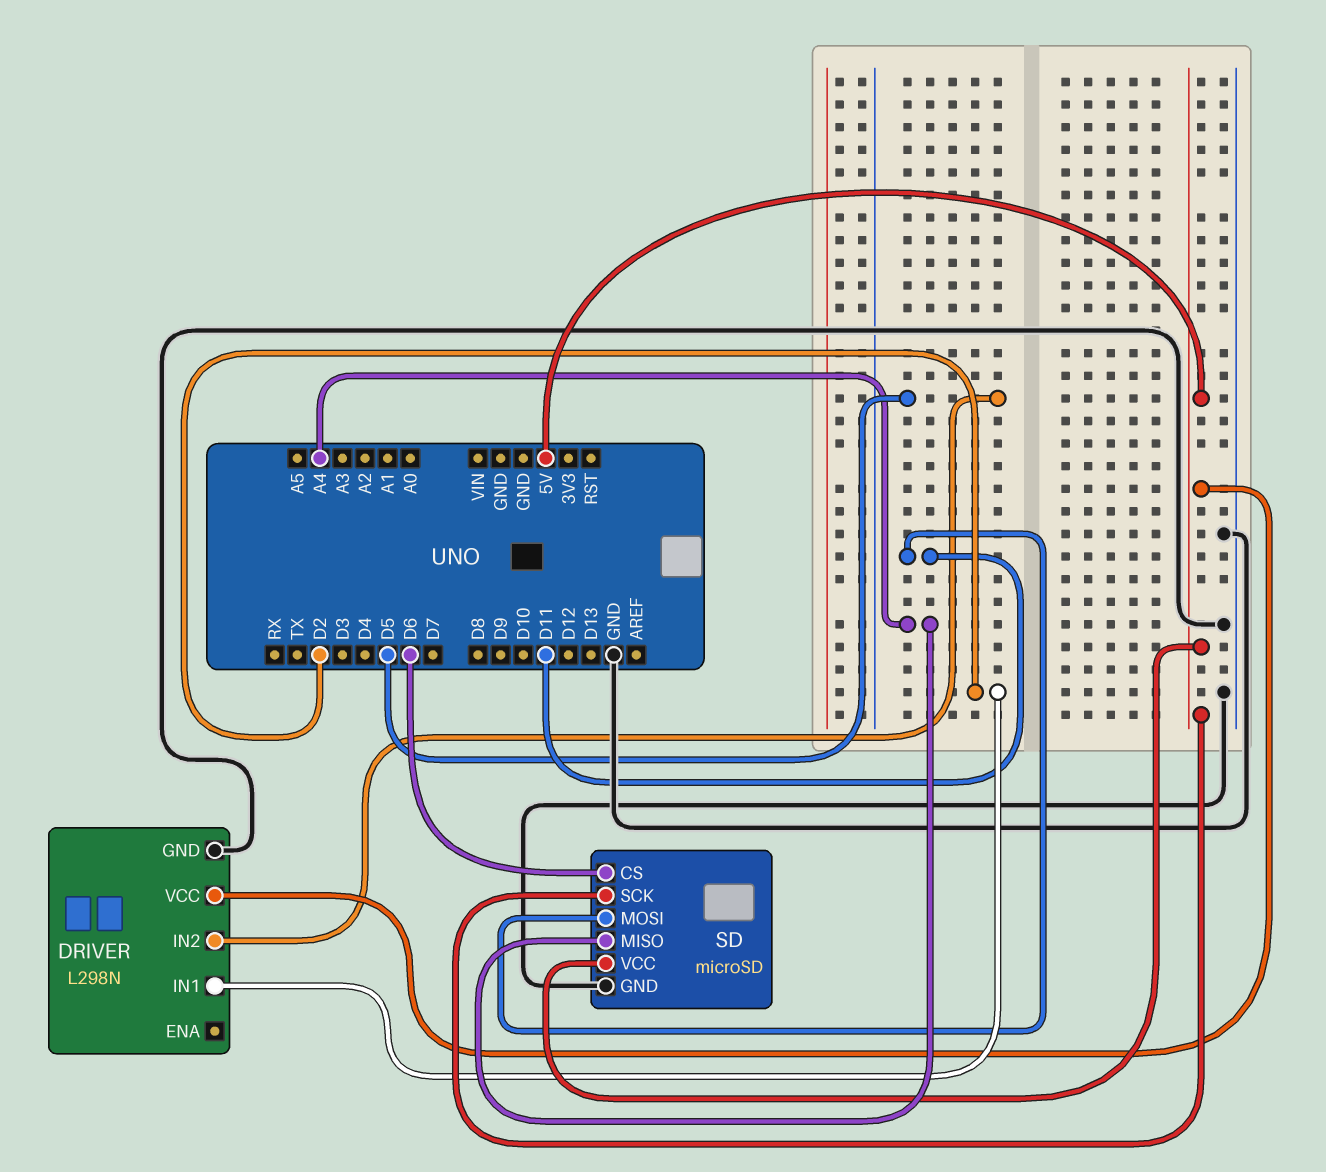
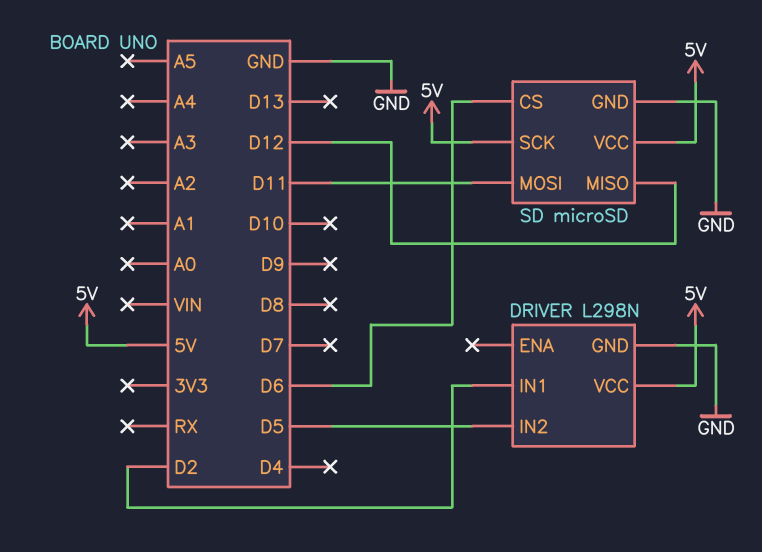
SD pin MISO: A4 -> D12

